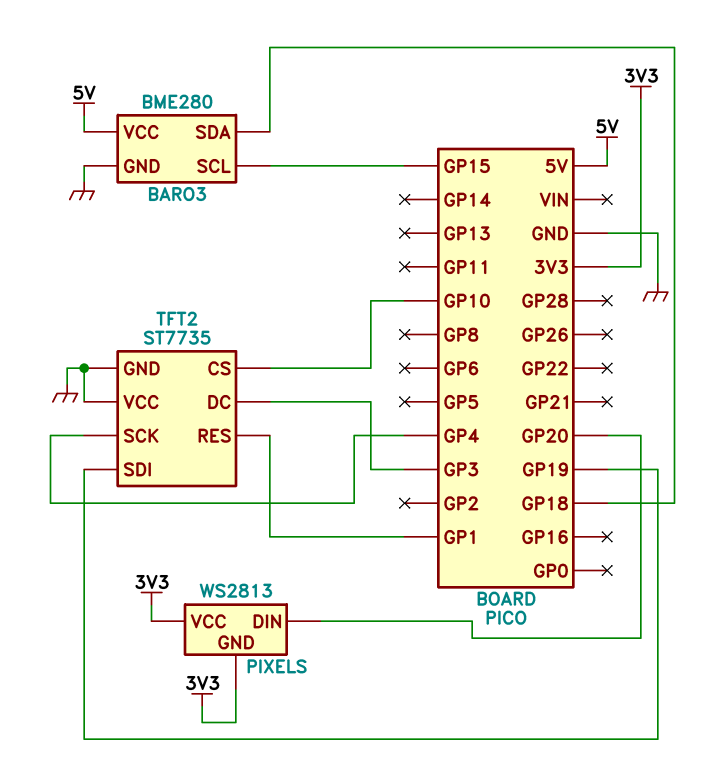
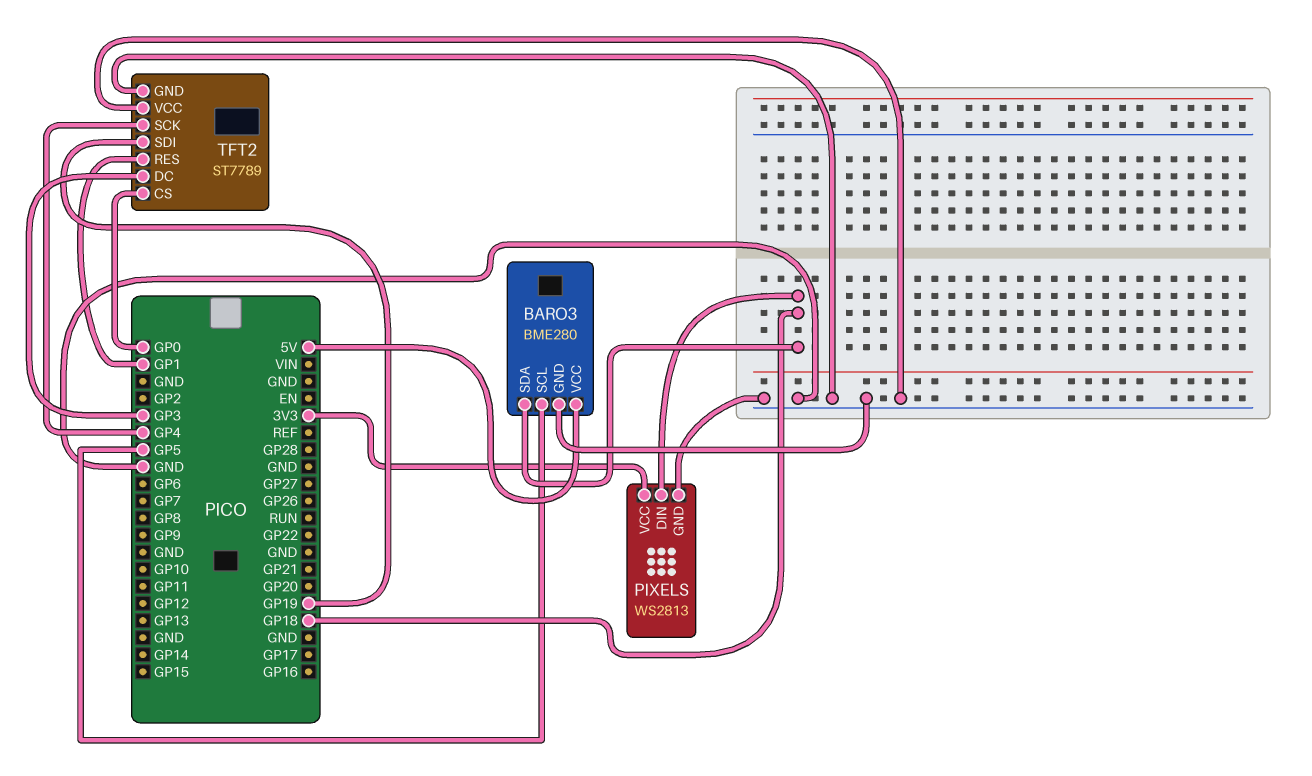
BARO3 pin SCL: GP15 -> GP5
PIXELS pin DIN: GP20 -> GP18
PIXELS pin GND: 3V3 -> GND
TFT2: ST7735 -> ST7789
TFT2 pin CS: GP10 -> GP0

